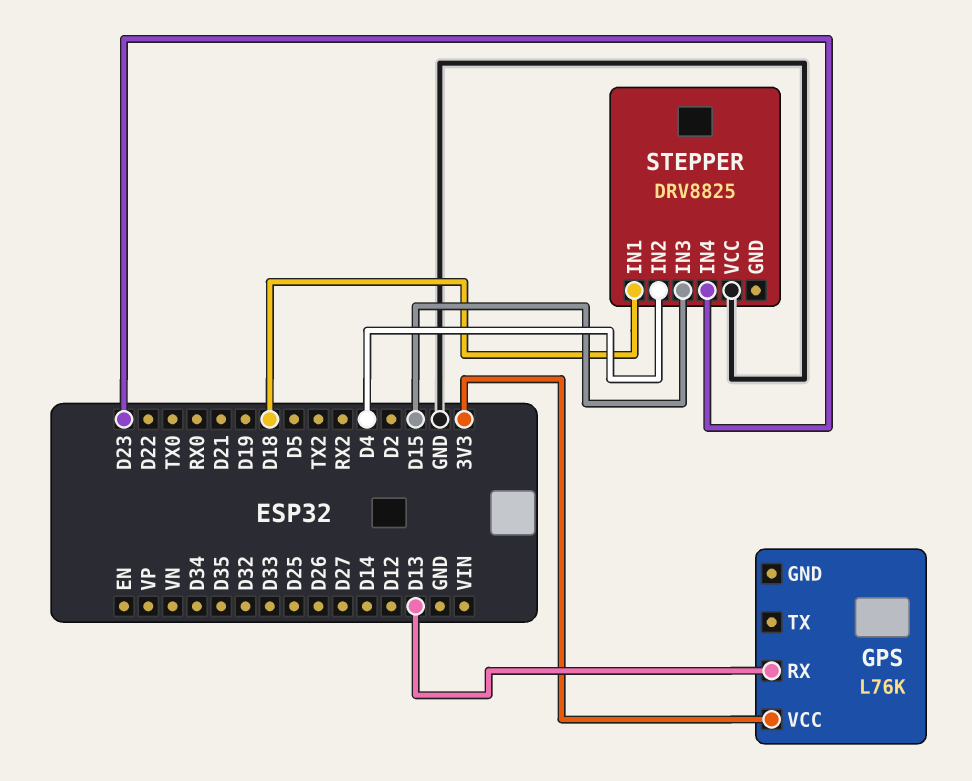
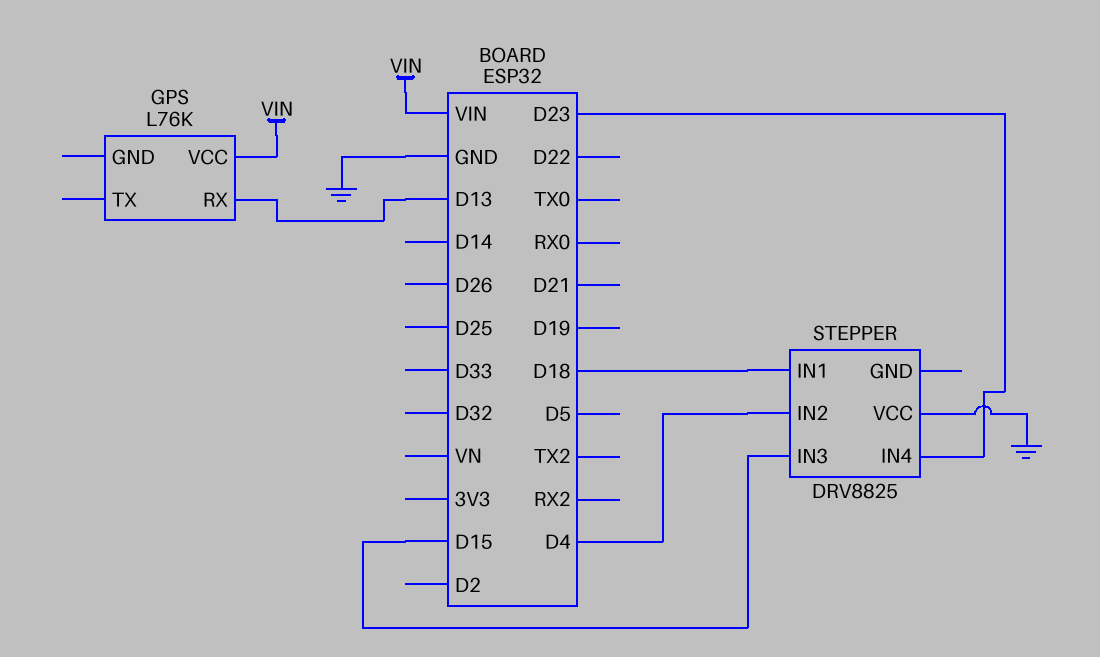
GPS pin VCC: 3V3 -> VIN

